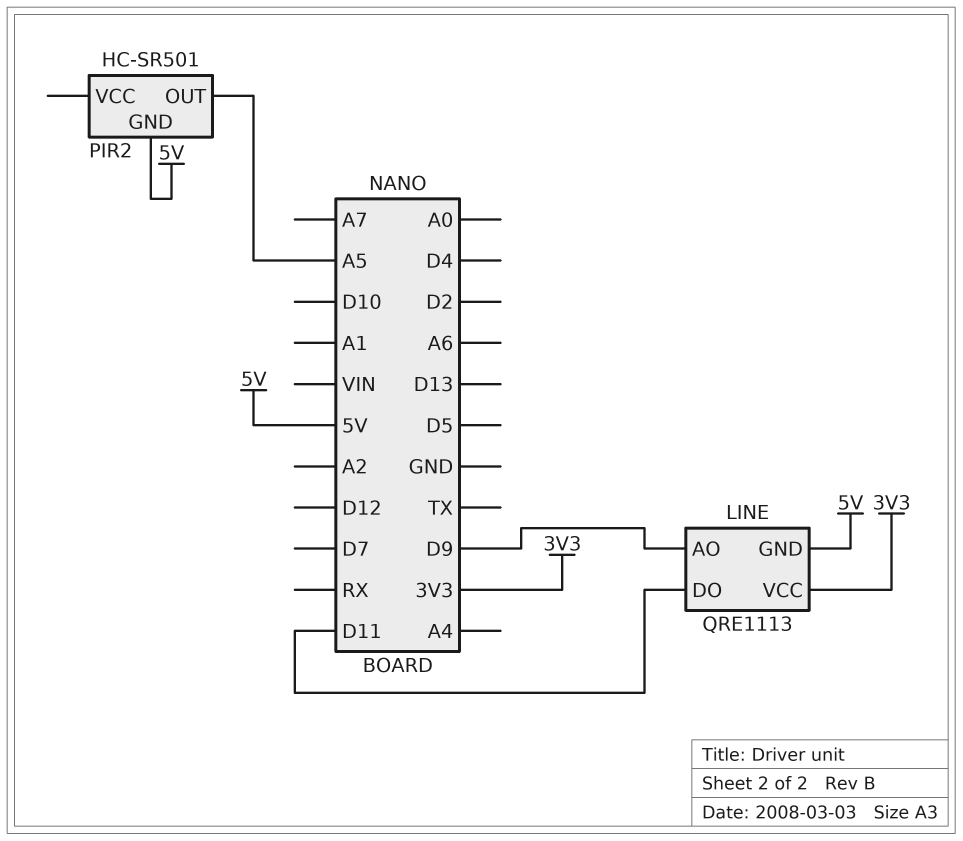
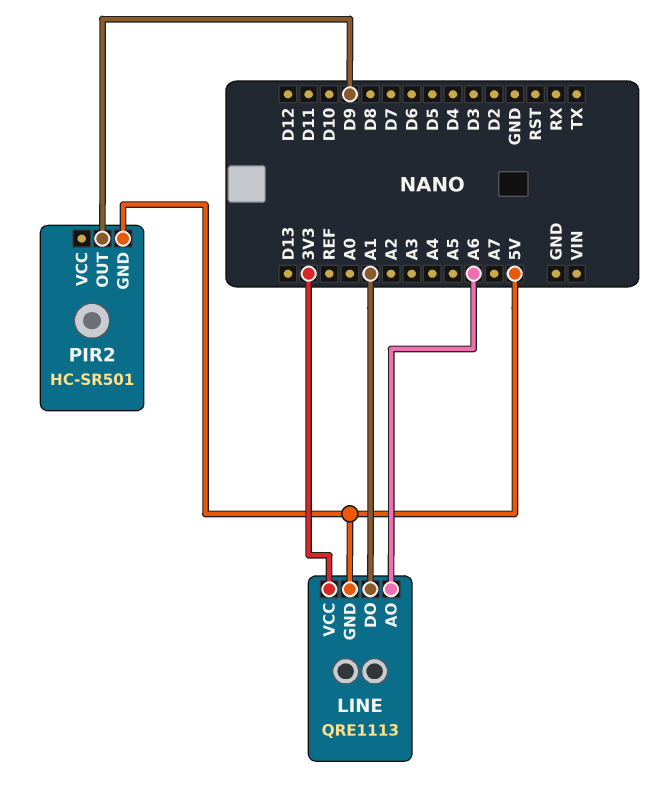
LINE pin AO: D9 -> A6
LINE pin DO: D11 -> A1
PIR2 pin OUT: A5 -> D9

